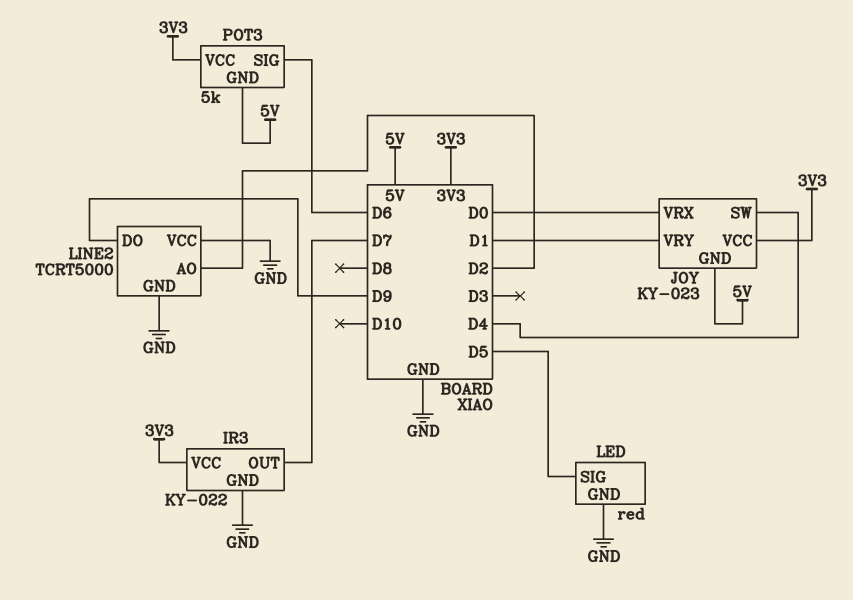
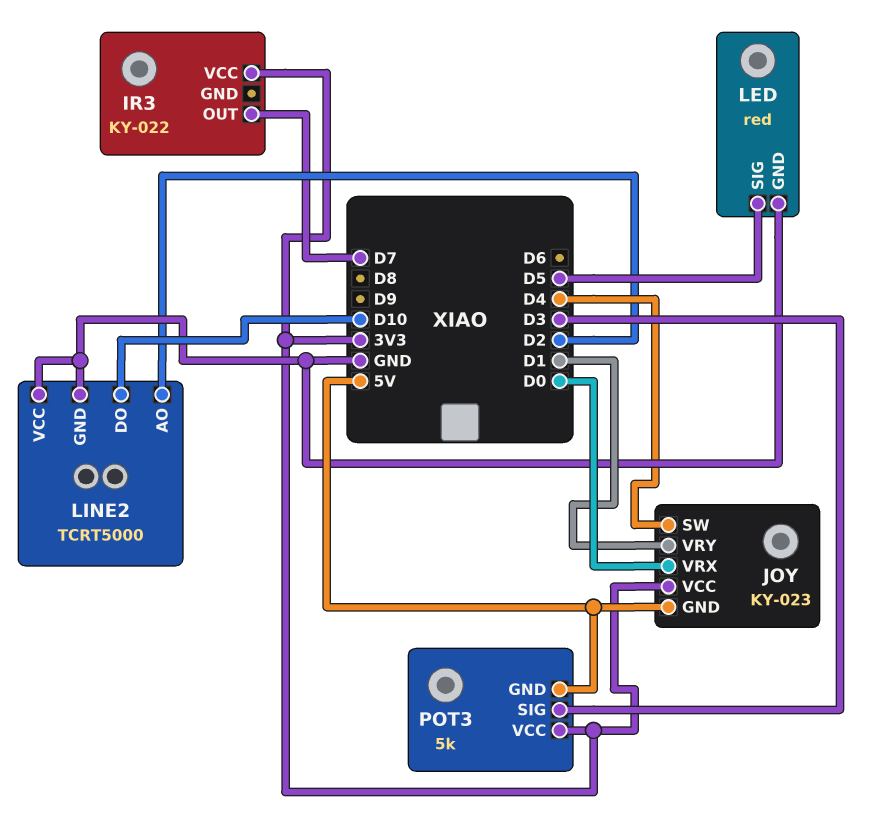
IR3 pin GND: GND -> none
LINE2 pin DO: D9 -> D10
POT3 pin SIG: D6 -> D3

